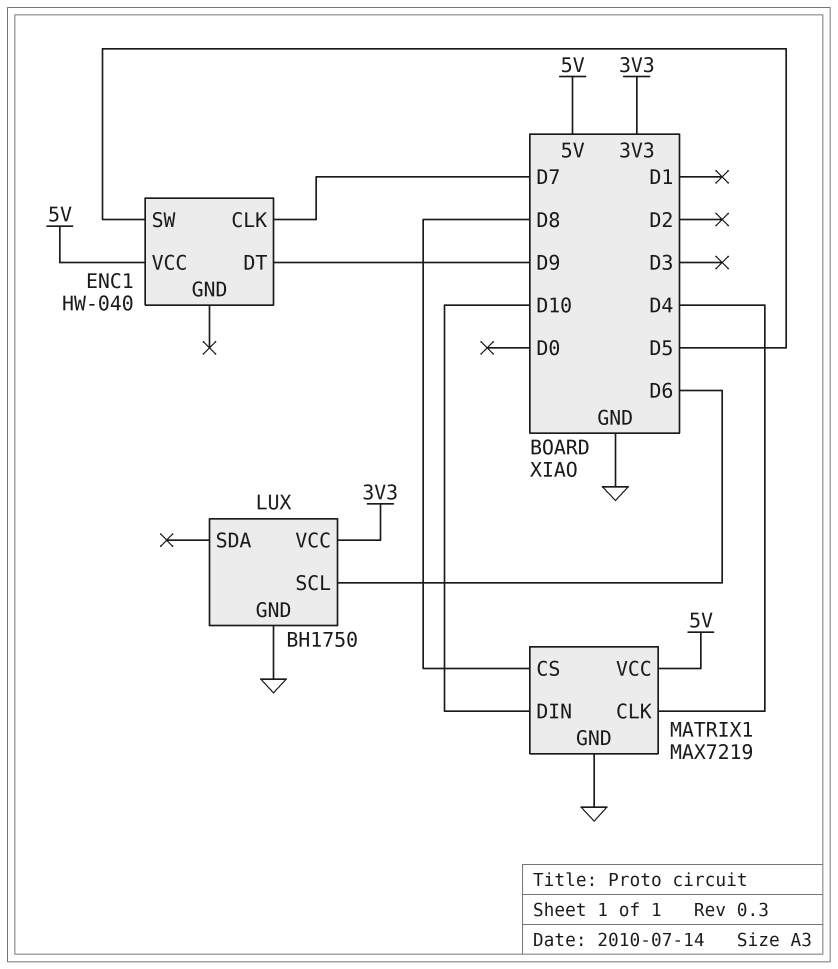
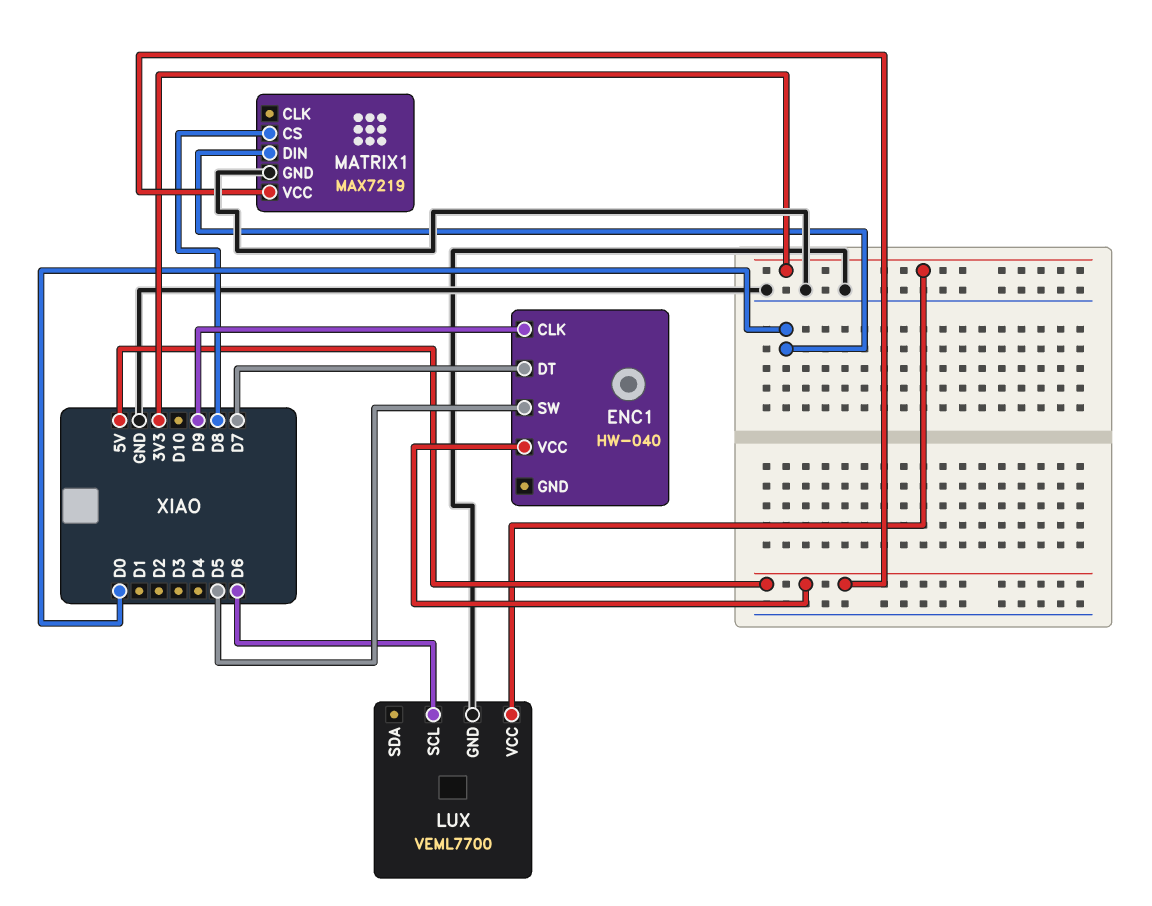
ENC1 pin CLK: D7 -> D9
ENC1 pin DT: D9 -> D7
LUX: BH1750 -> VEML7700
MATRIX1 pin CLK: D4 -> none
MATRIX1 pin DIN: D10 -> D0

